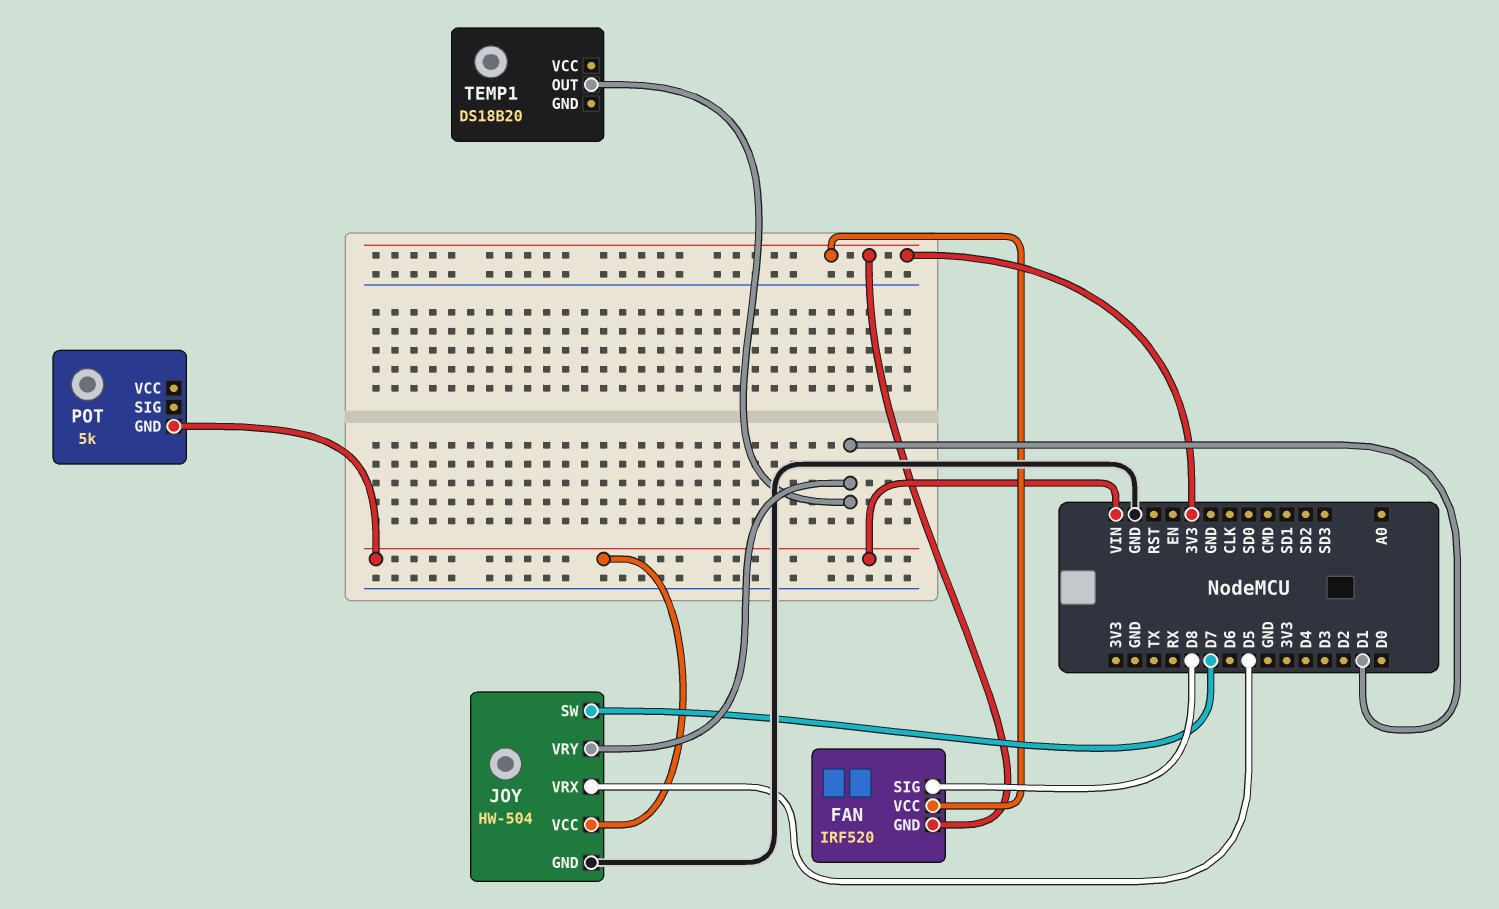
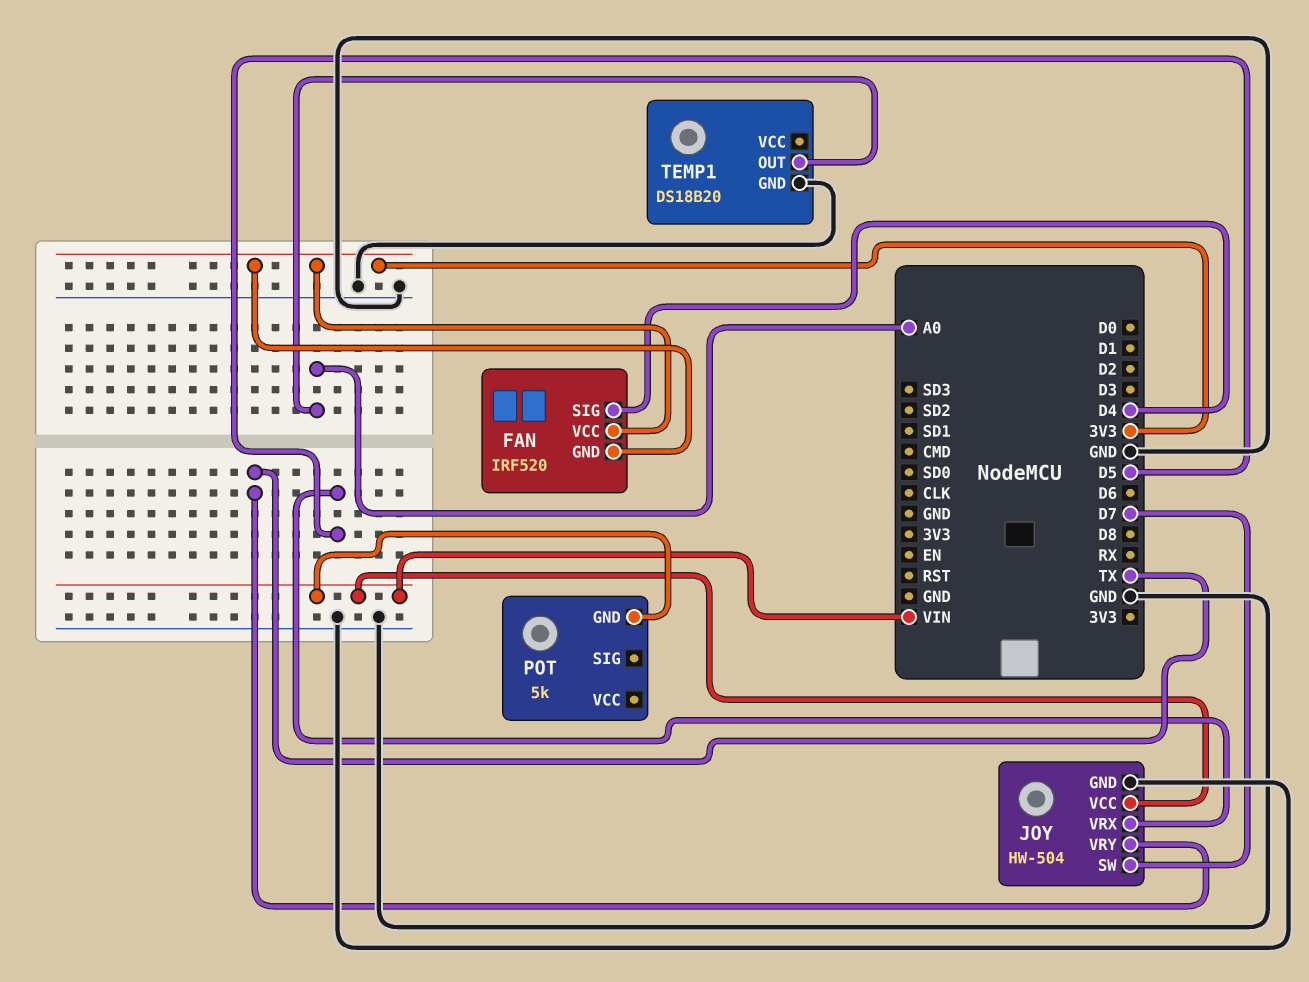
FAN pin SIG: D8 -> D4
JOY pin VRY: D1 -> TX
TEMP1 pin GND: none -> GND
TEMP1 pin OUT: D1 -> A0

